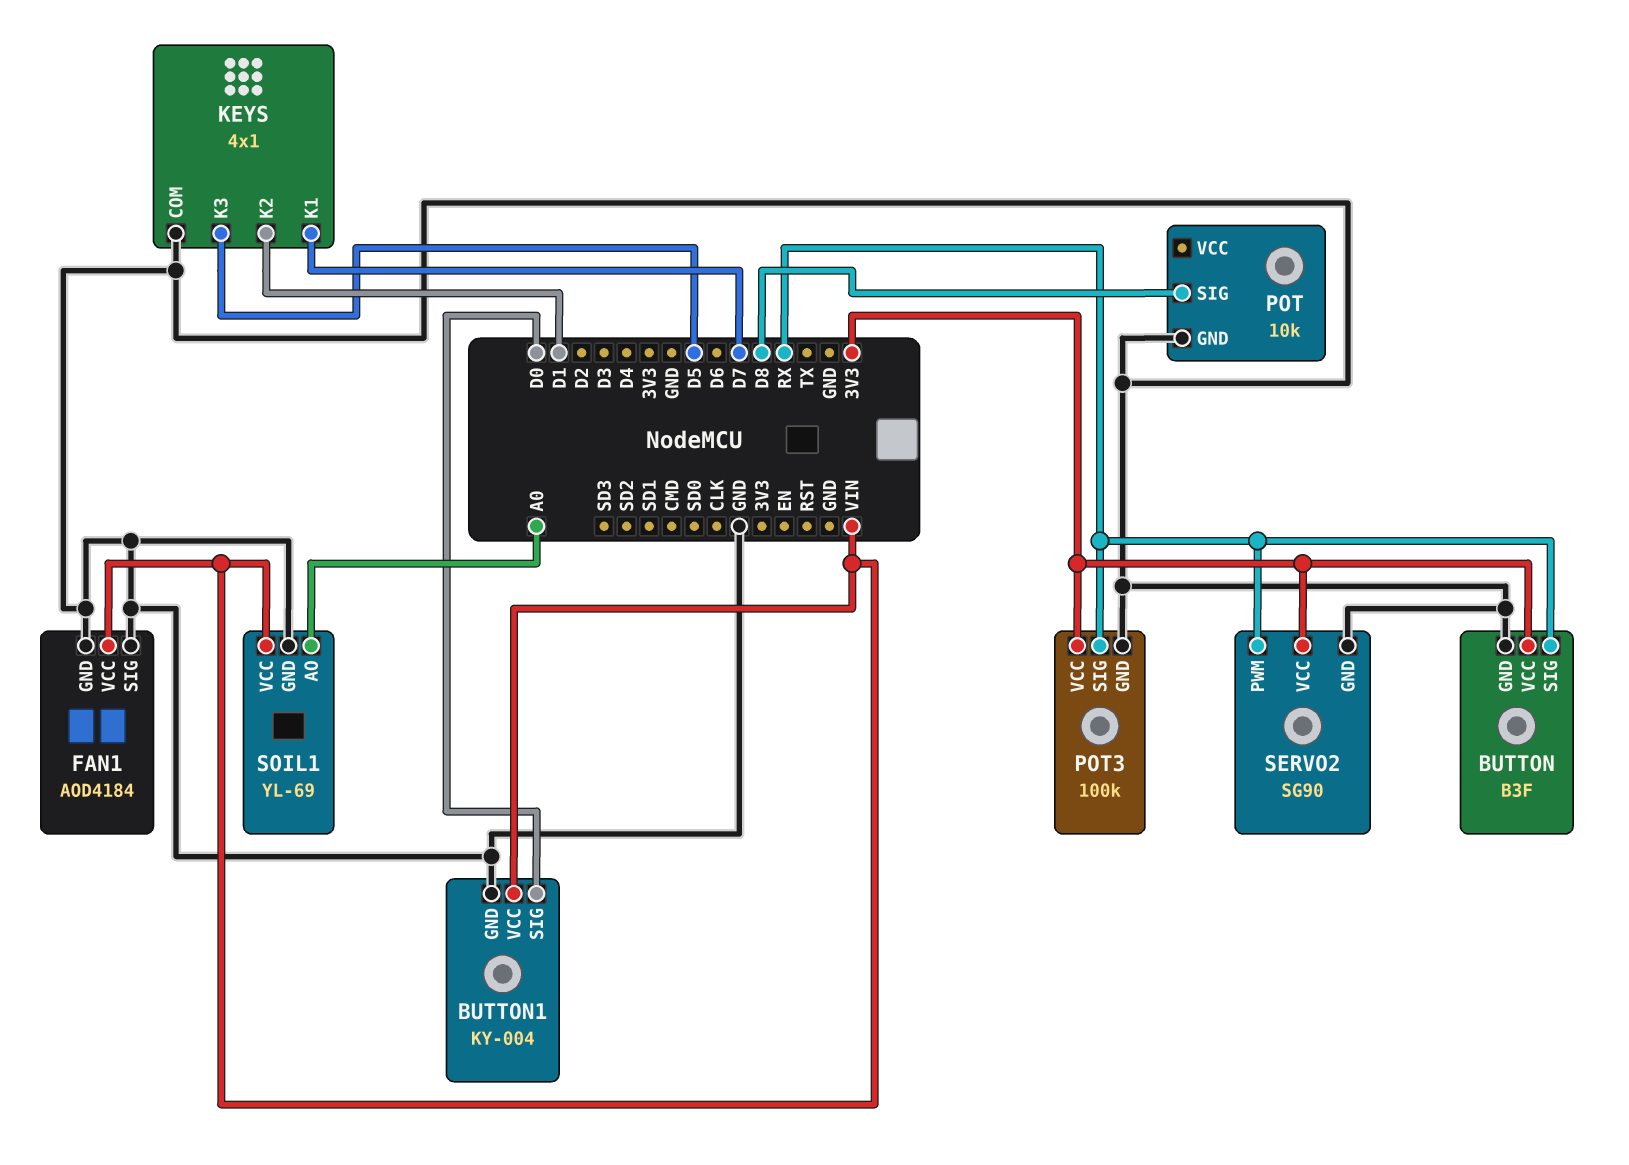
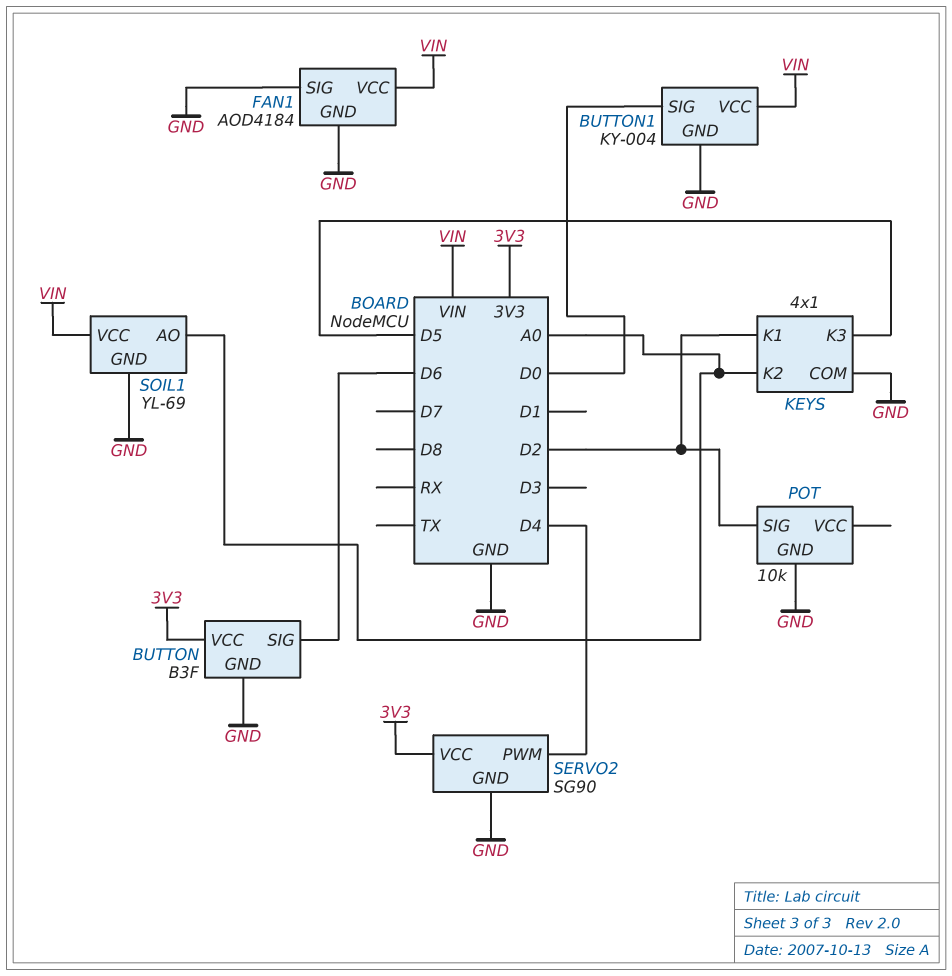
BUTTON pin SIG: RX -> D6
KEYS pin K1: D7 -> D2
KEYS pin K2: D1 -> A0
POT pin SIG: D8 -> D2
POT3: 100k -> none
POT3 pin GND: GND -> none
POT3 pin SIG: RX -> none
POT3 pin VCC: 3V3 -> none
SERVO2 pin PWM: RX -> D4

